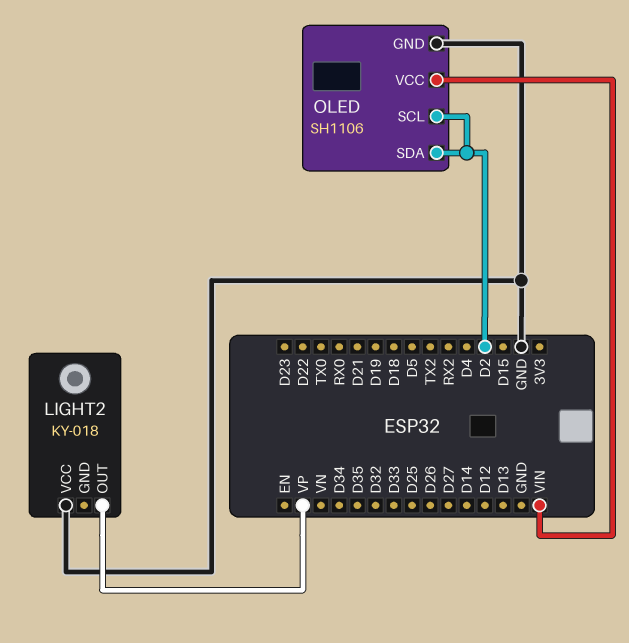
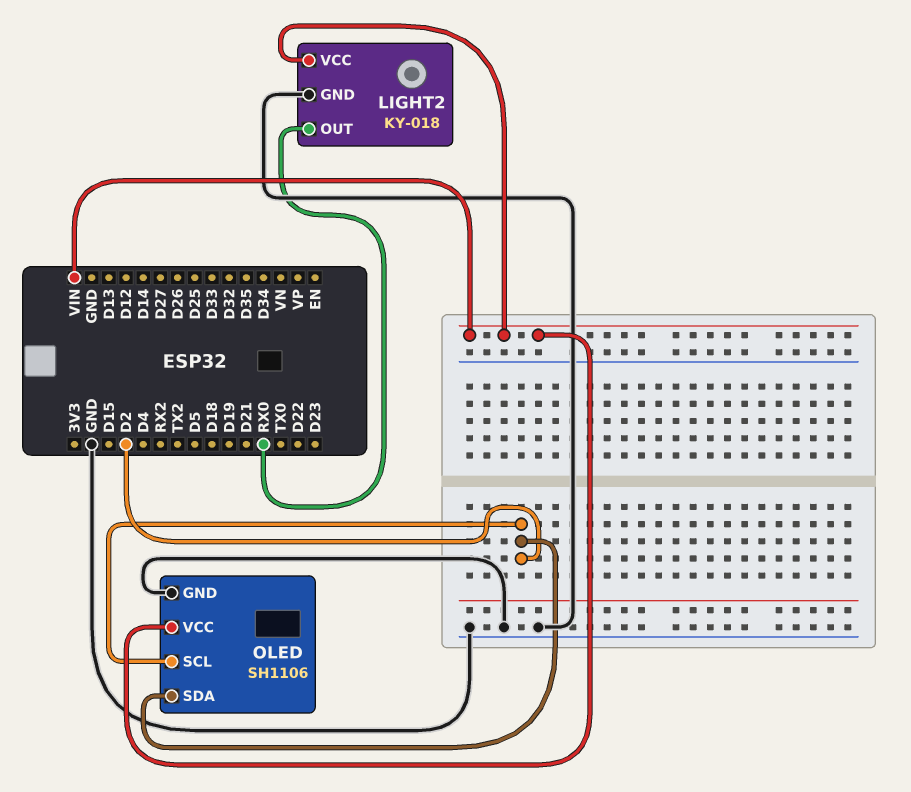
LIGHT2 pin GND: none -> GND
LIGHT2 pin OUT: VP -> RX0
LIGHT2 pin VCC: GND -> VIN

